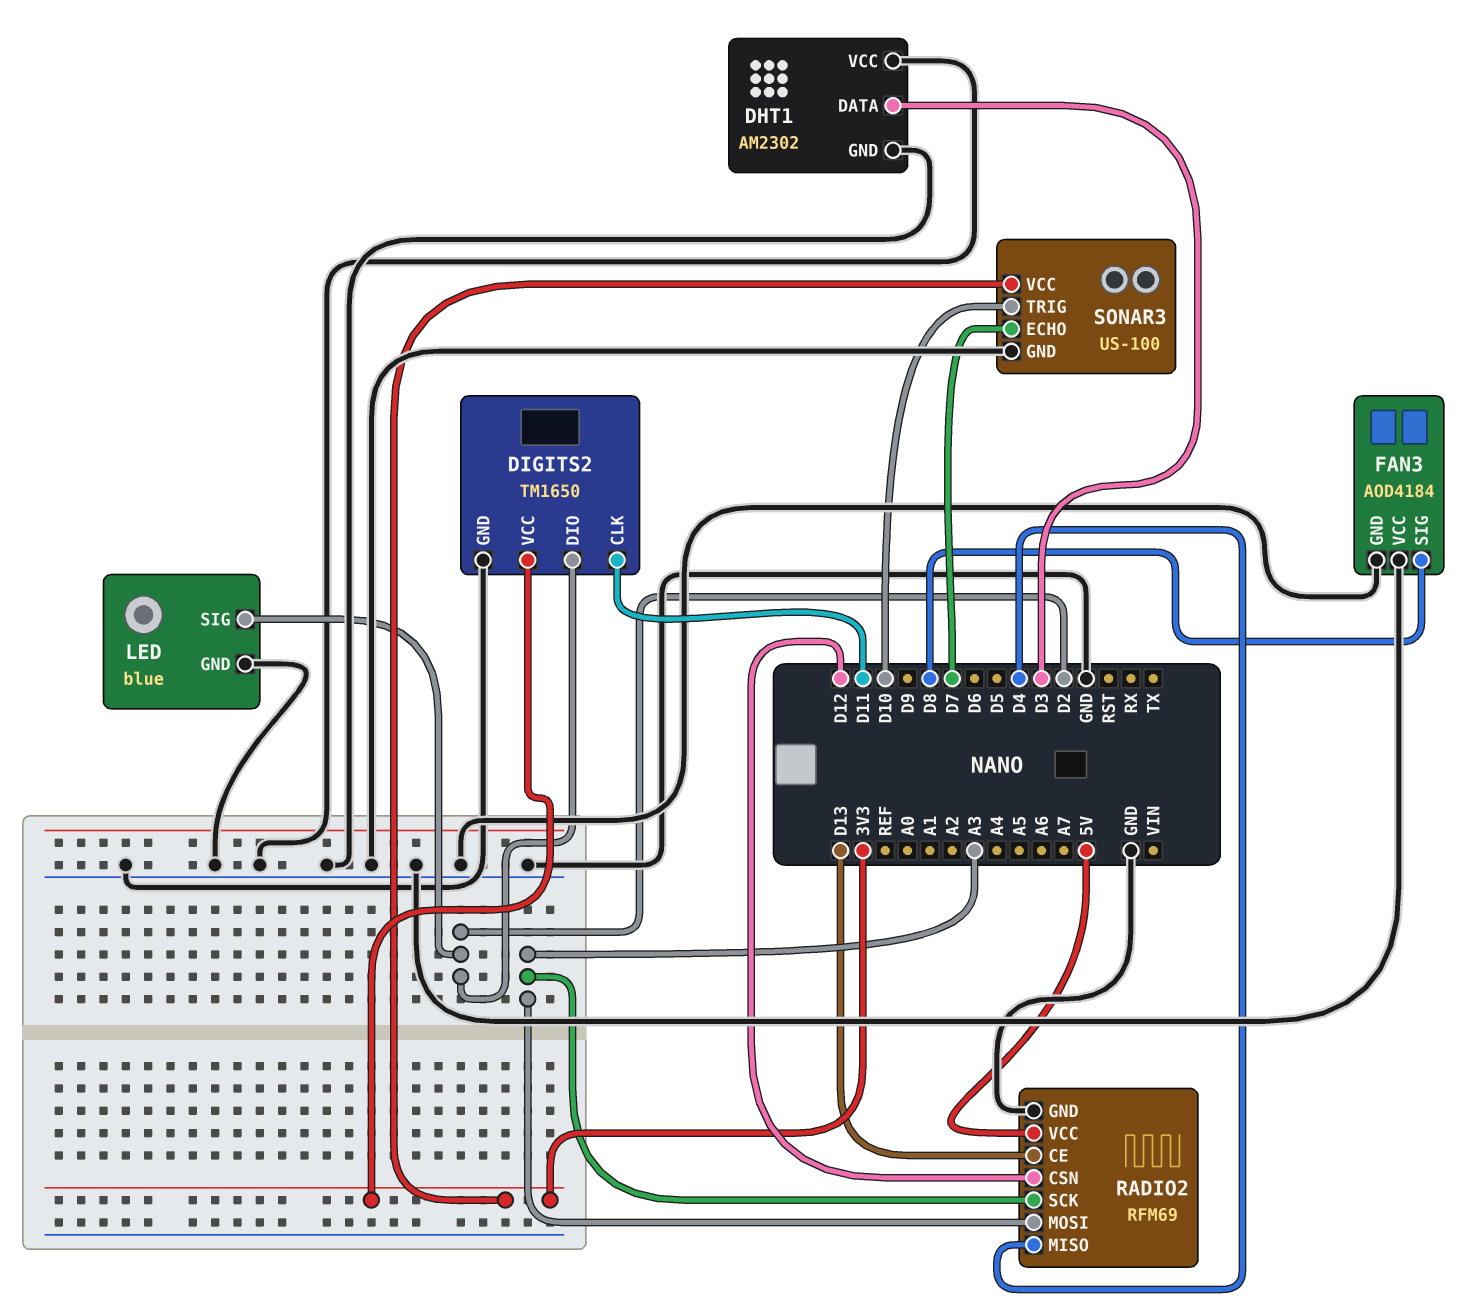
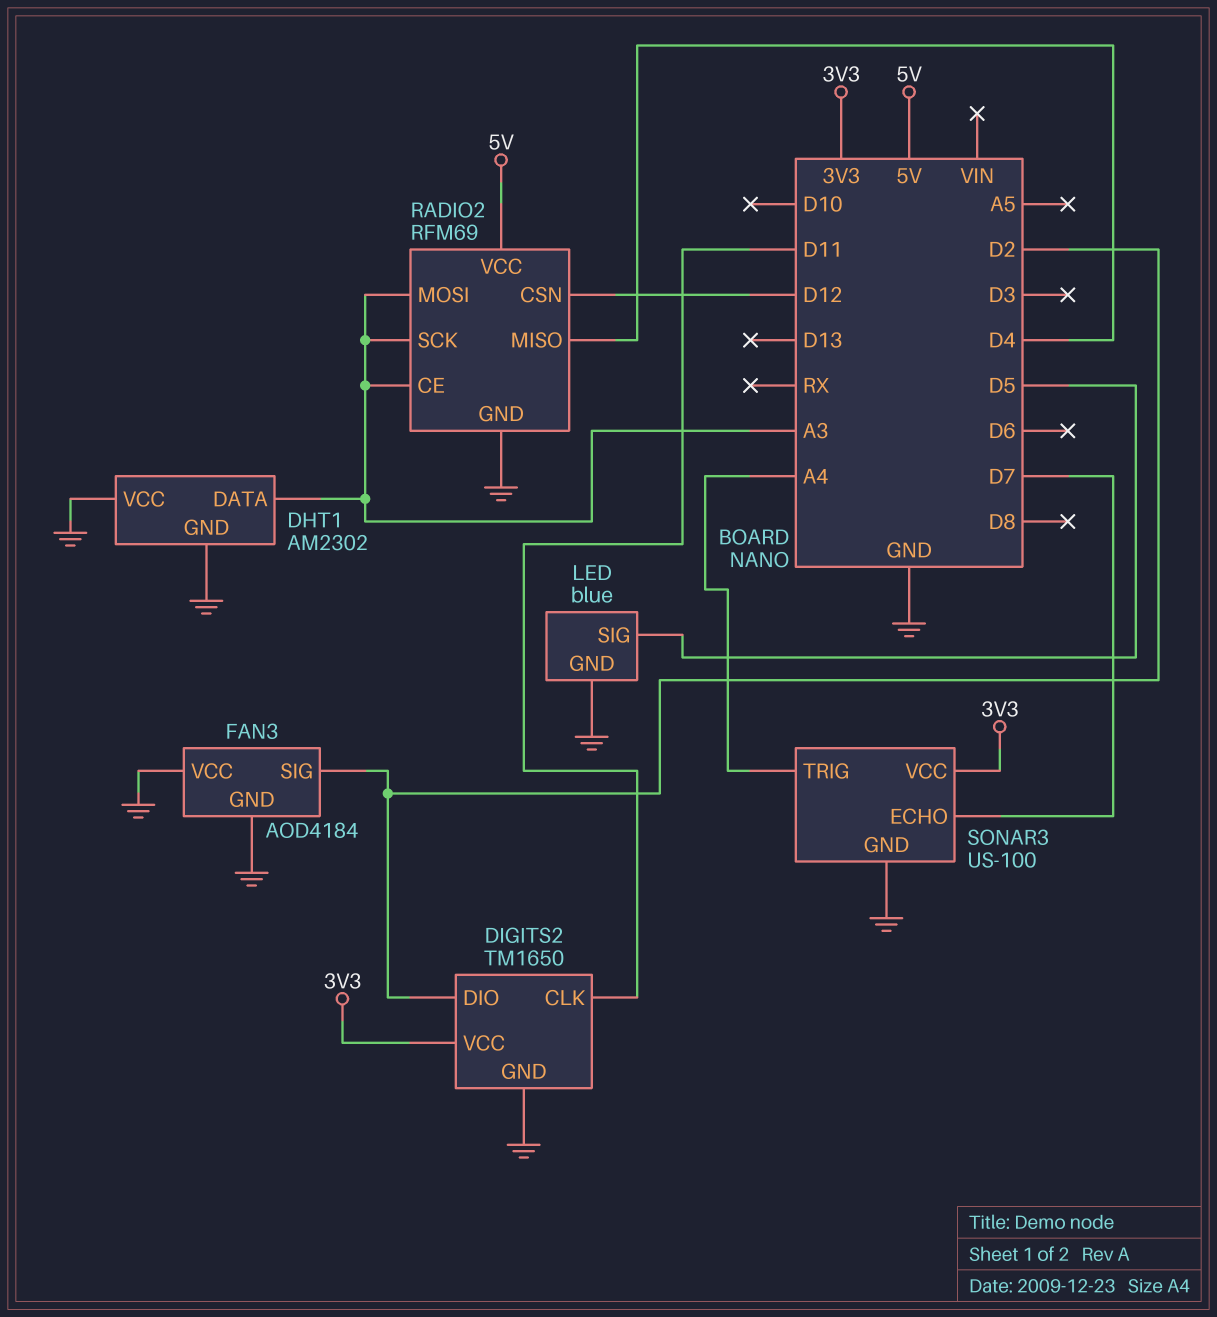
DHT1 pin DATA: D3 -> A3
FAN3 pin SIG: D8 -> D2
LED pin SIG: D2 -> D5
RADIO2 pin CE: D13 -> A3
SONAR3 pin TRIG: D10 -> A4

